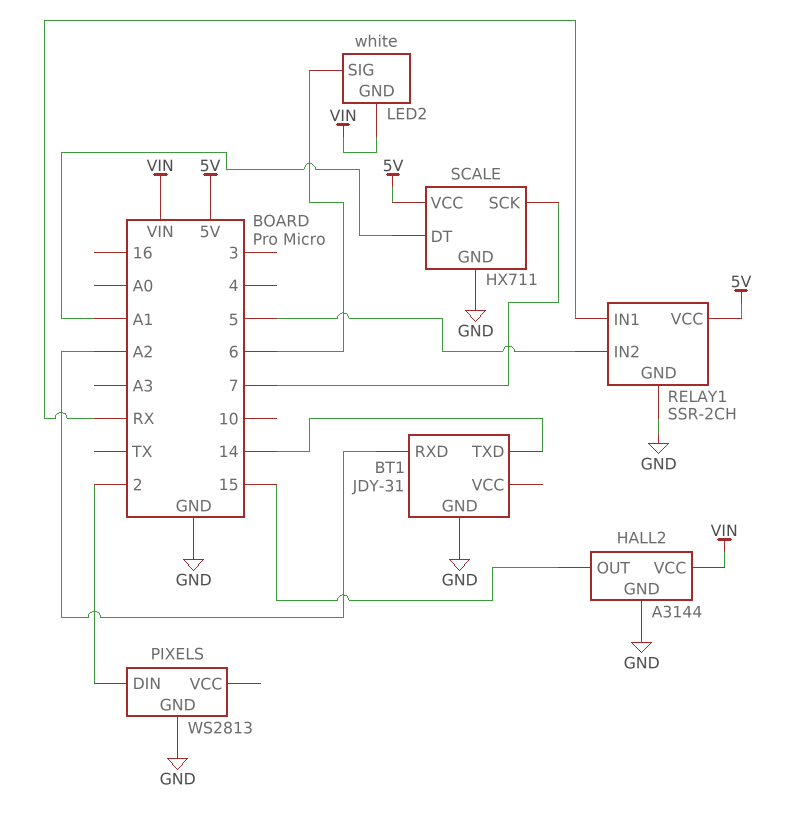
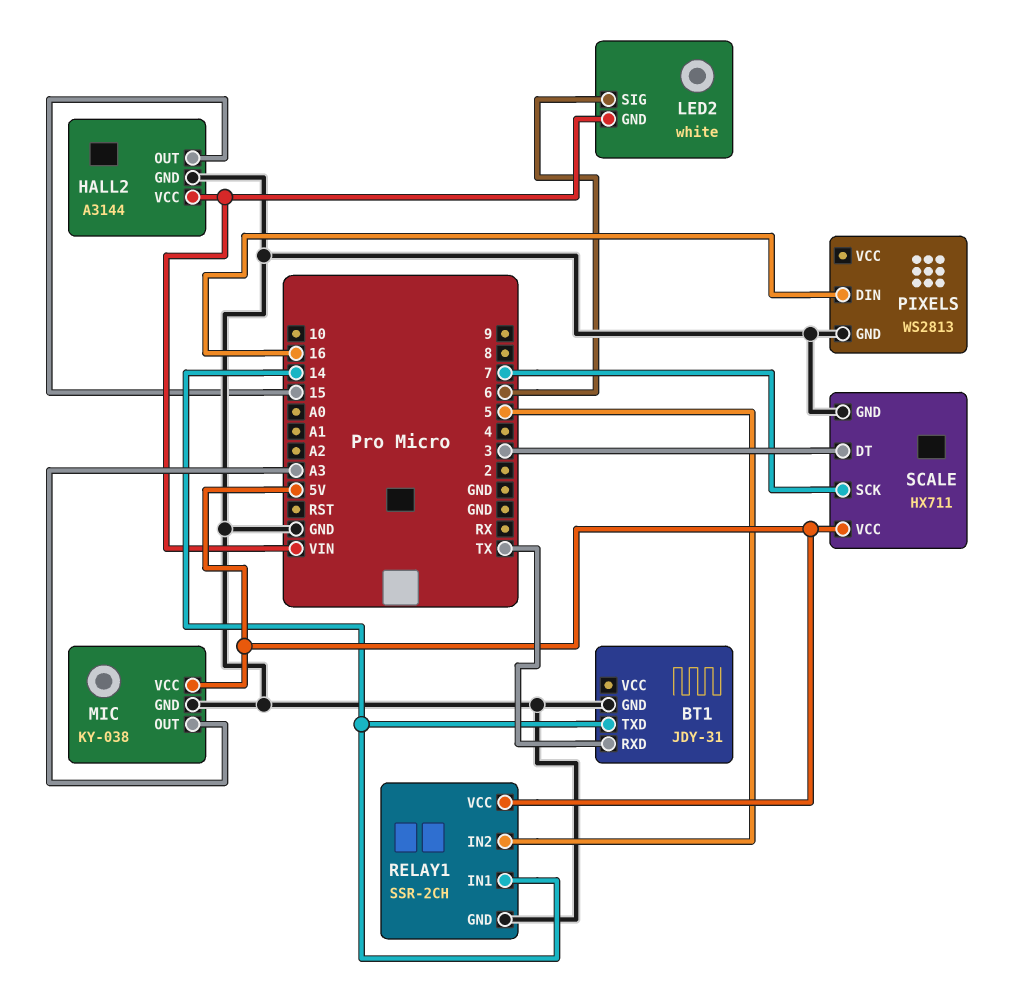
BT1 pin RXD: A2 -> TX
MIC: none -> KY-038
MIC pin GND: none -> GND
MIC pin OUT: none -> A3
MIC pin VCC: none -> 5V
PIXELS pin DIN: 2 -> 16
RELAY1 pin IN1: RX -> 14
SCALE pin DT: A1 -> 3

